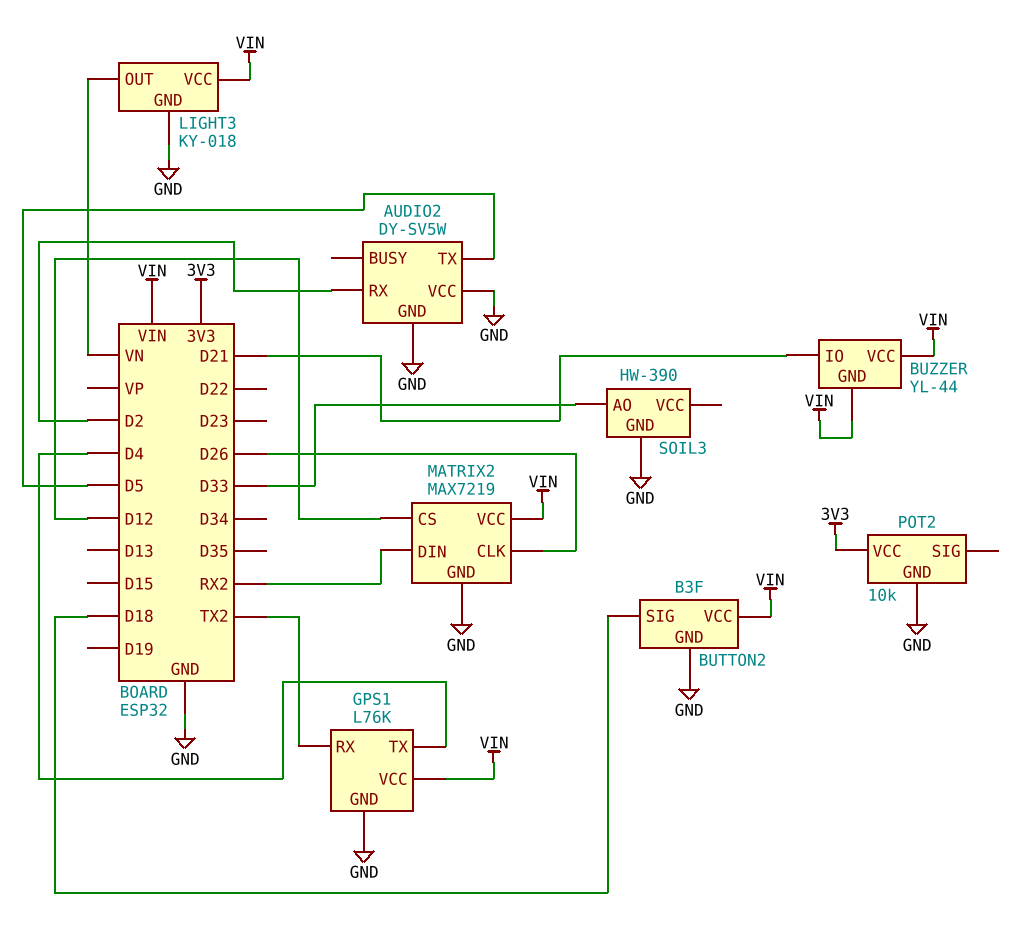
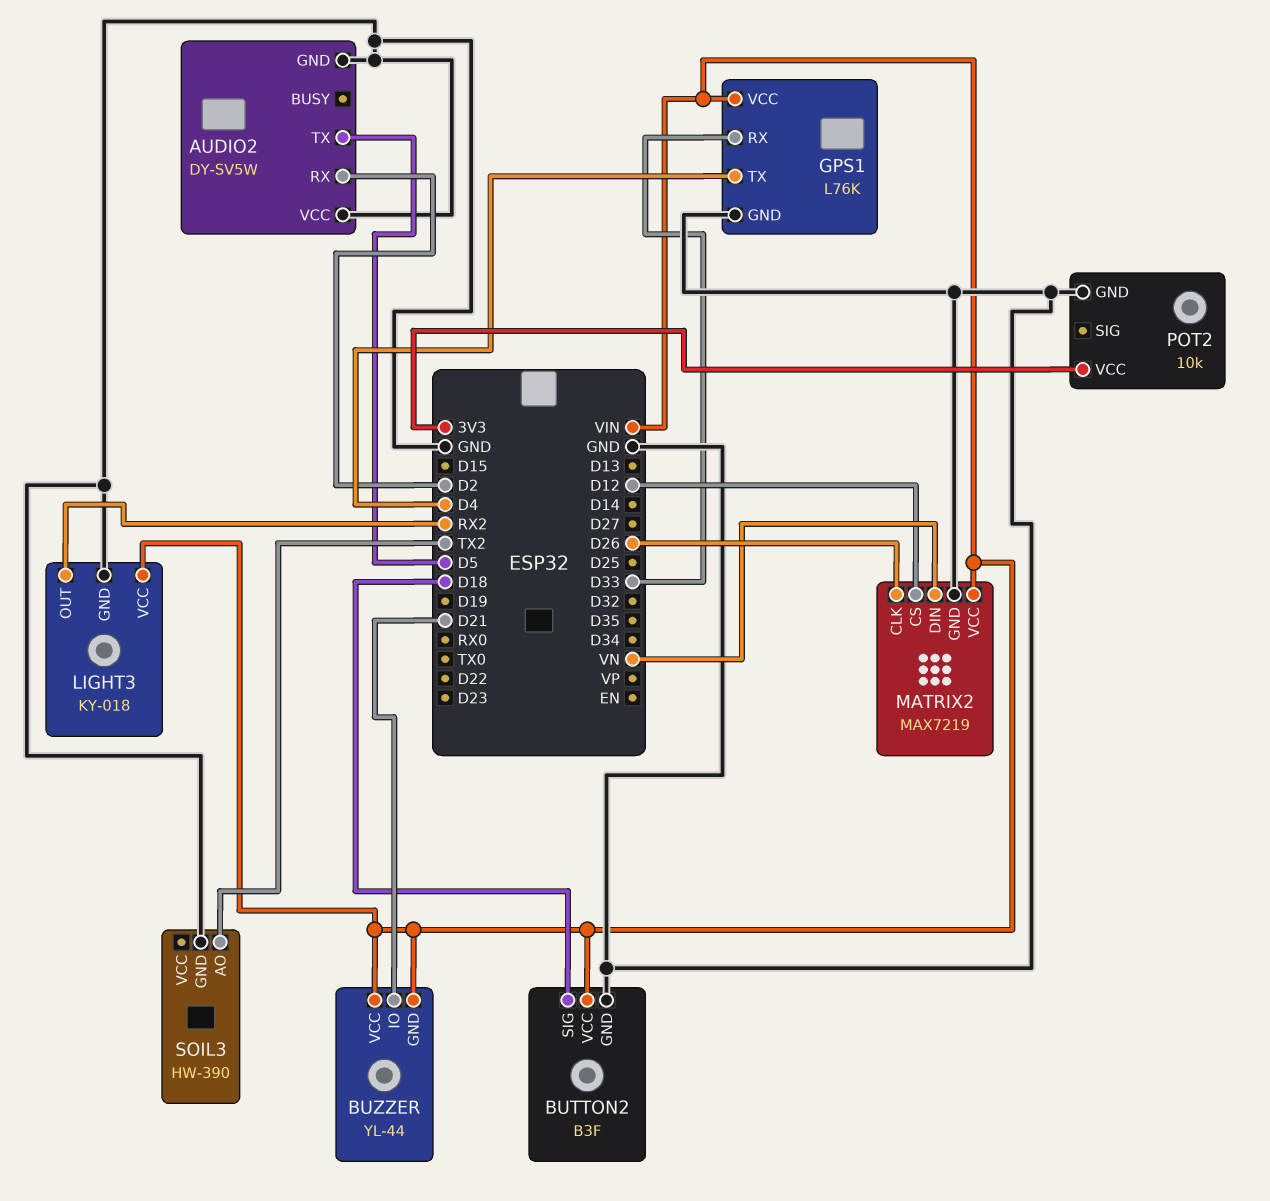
GPS1 pin RX: TX2 -> D33
LIGHT3 pin OUT: VN -> RX2
MATRIX2 pin DIN: RX2 -> VN
SOIL3 pin AO: D33 -> TX2

